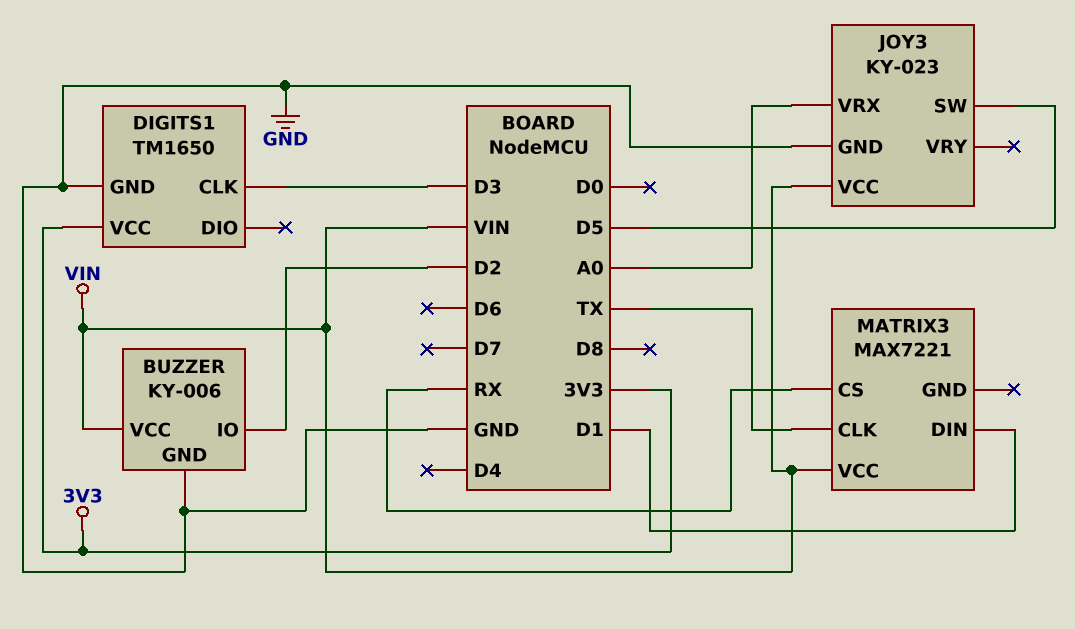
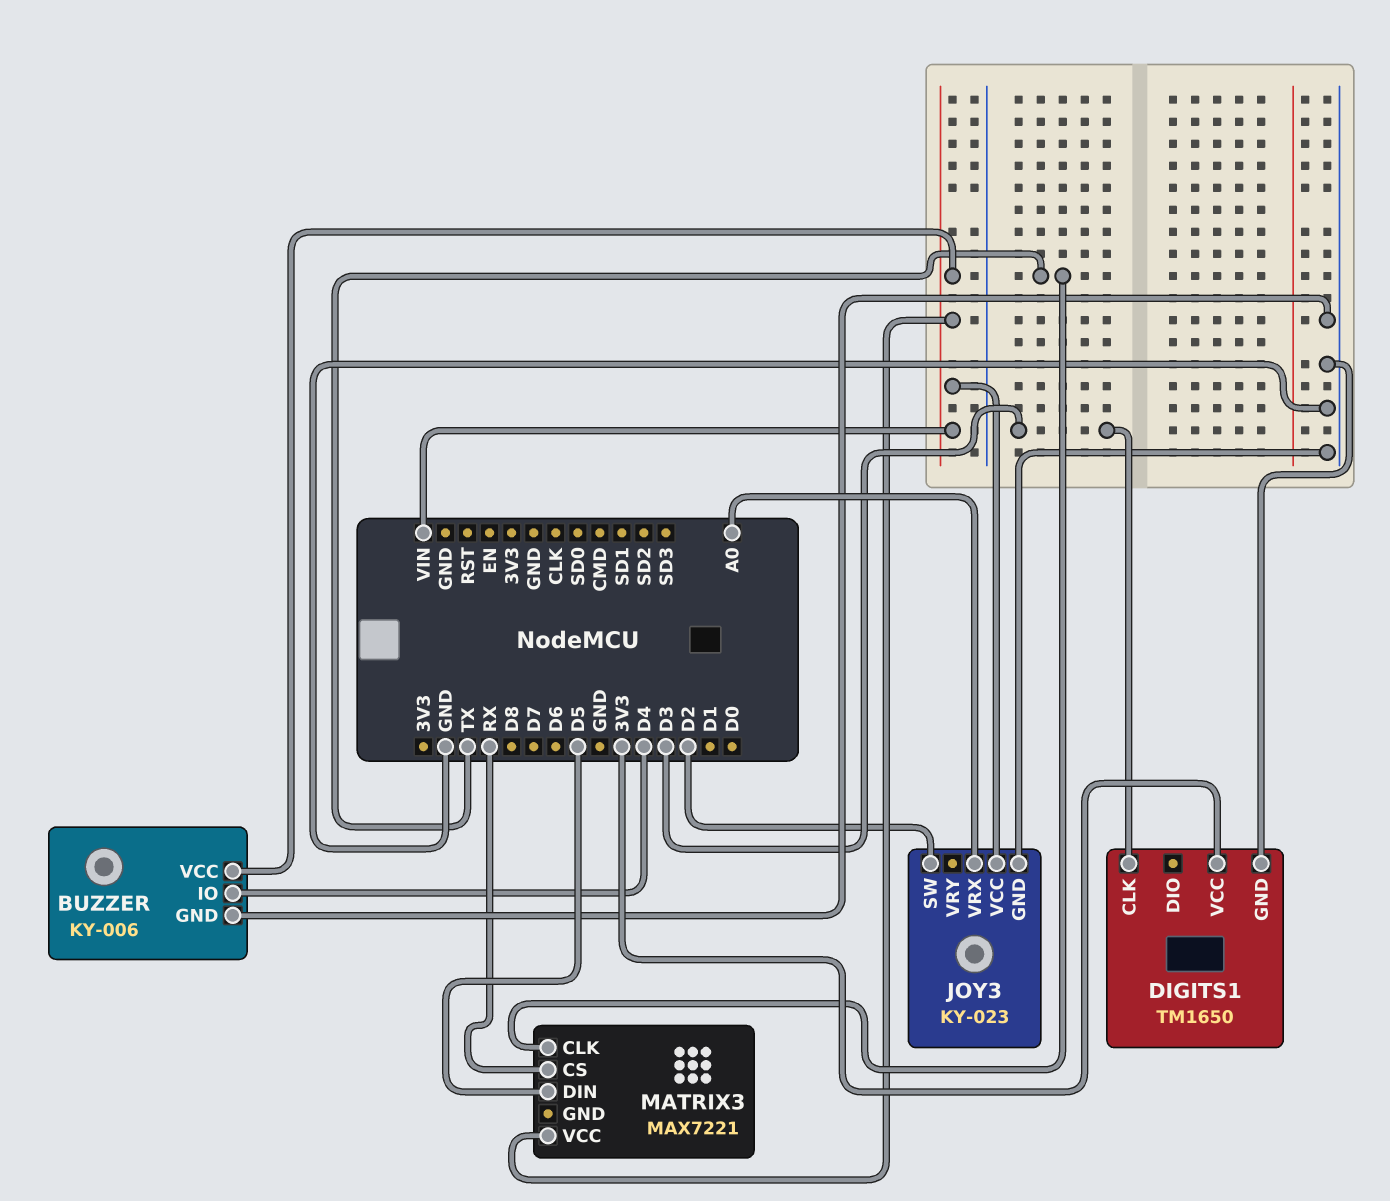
BUZZER pin IO: D2 -> D4
JOY3 pin SW: D5 -> D2
MATRIX3 pin DIN: D1 -> D5

